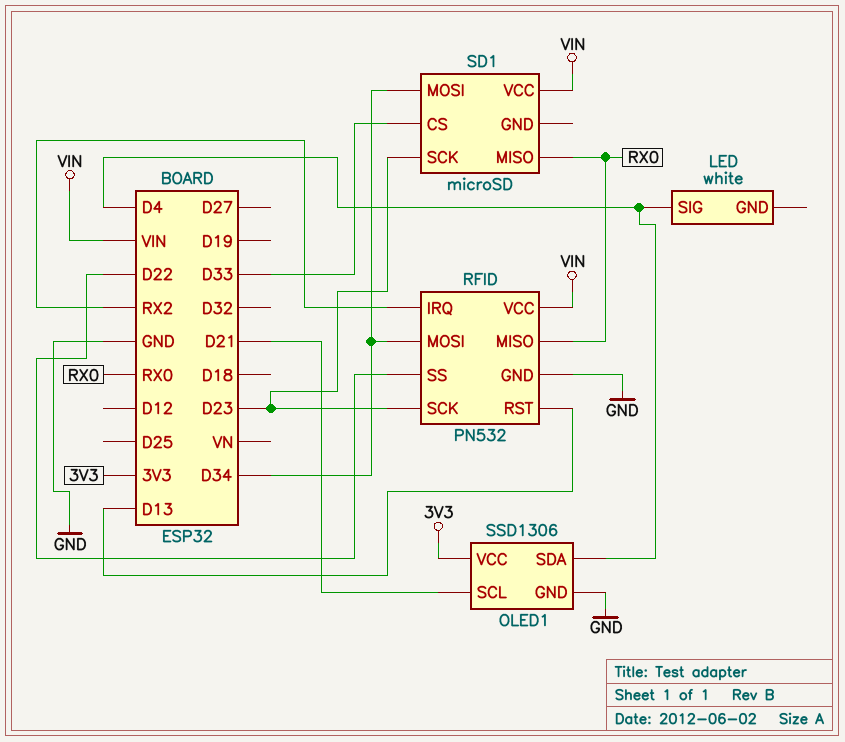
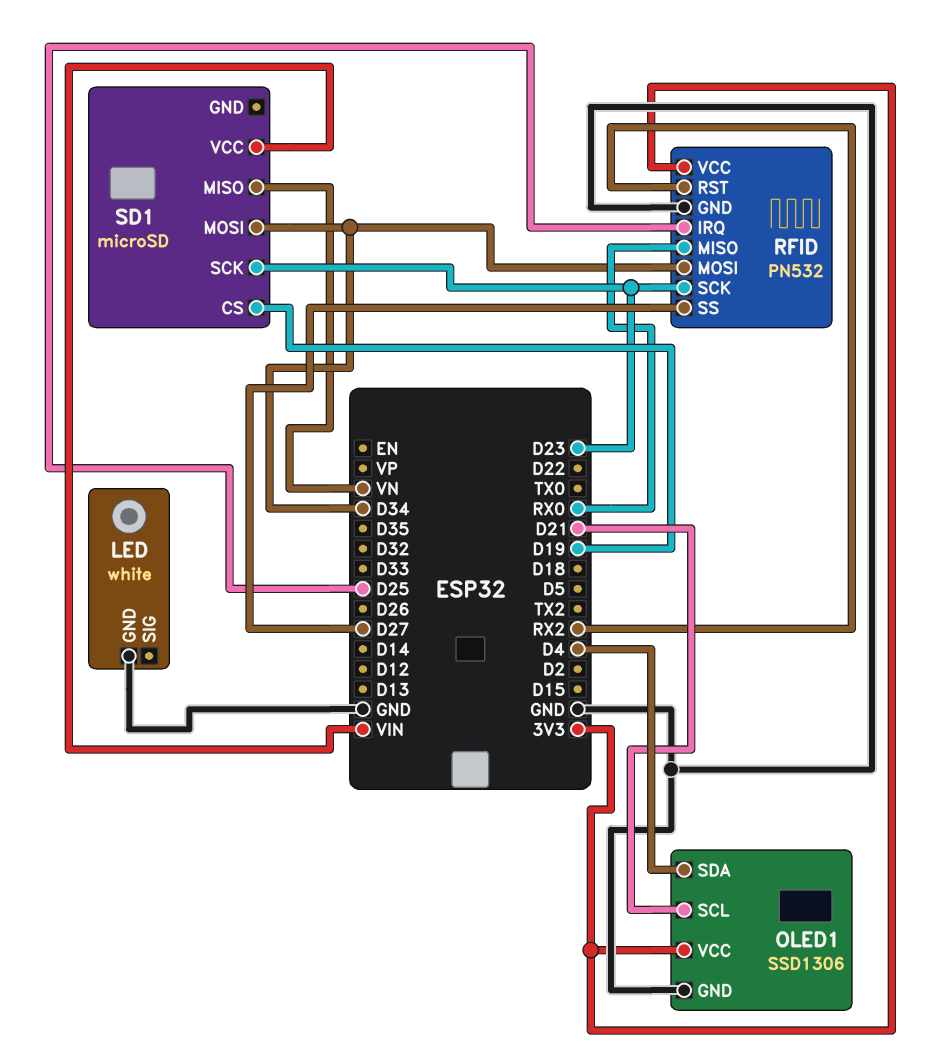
LED pin GND: none -> GND
LED pin SIG: D4 -> none
RFID pin IRQ: RX2 -> D25
RFID pin RST: D13 -> RX2
RFID pin SS: D22 -> D27
RFID pin VCC: VIN -> 3V3
SD1 pin CS: D33 -> D19
SD1 pin MISO: RX0 -> VN

